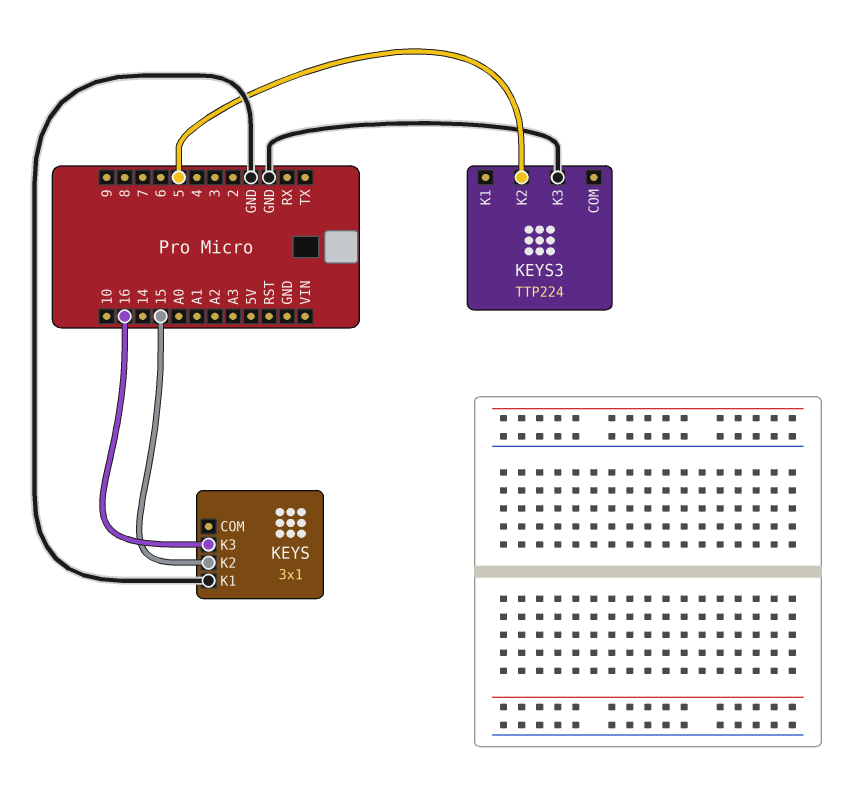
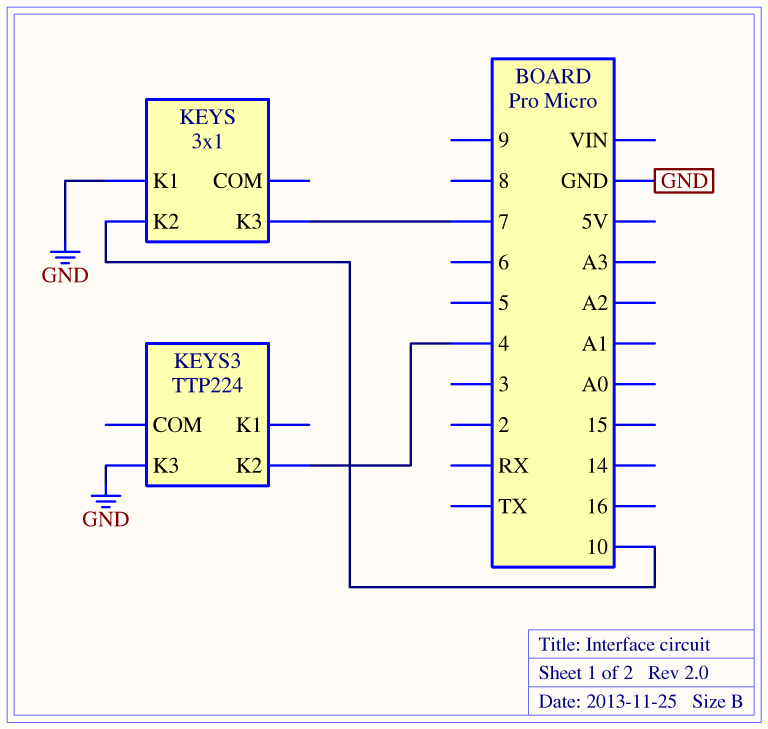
KEYS pin K2: 15 -> 10
KEYS pin K3: 16 -> 7
KEYS3 pin K2: 5 -> 4

